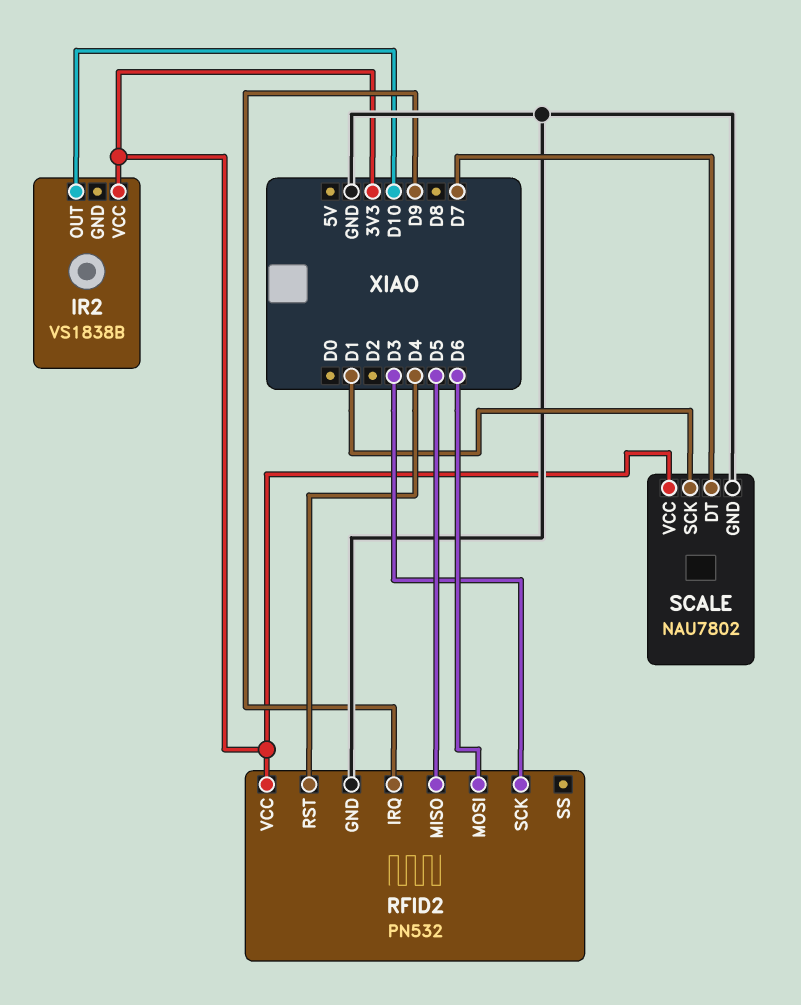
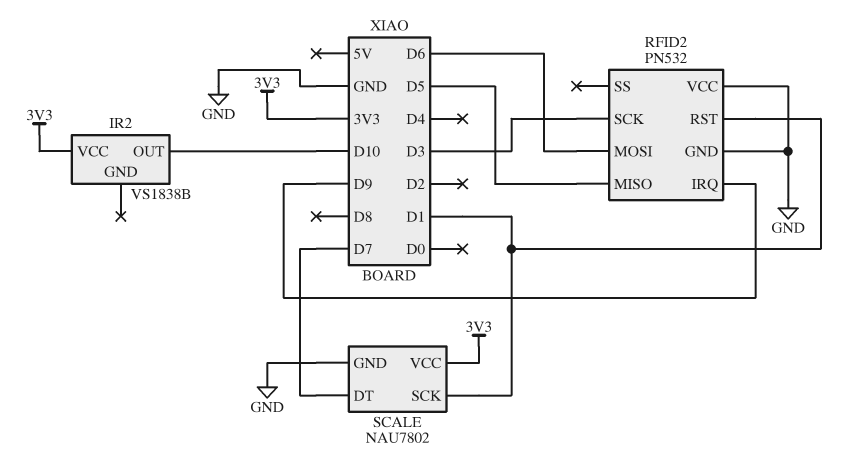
RFID2 pin RST: D4 -> D1
RFID2 pin VCC: 3V3 -> GND

